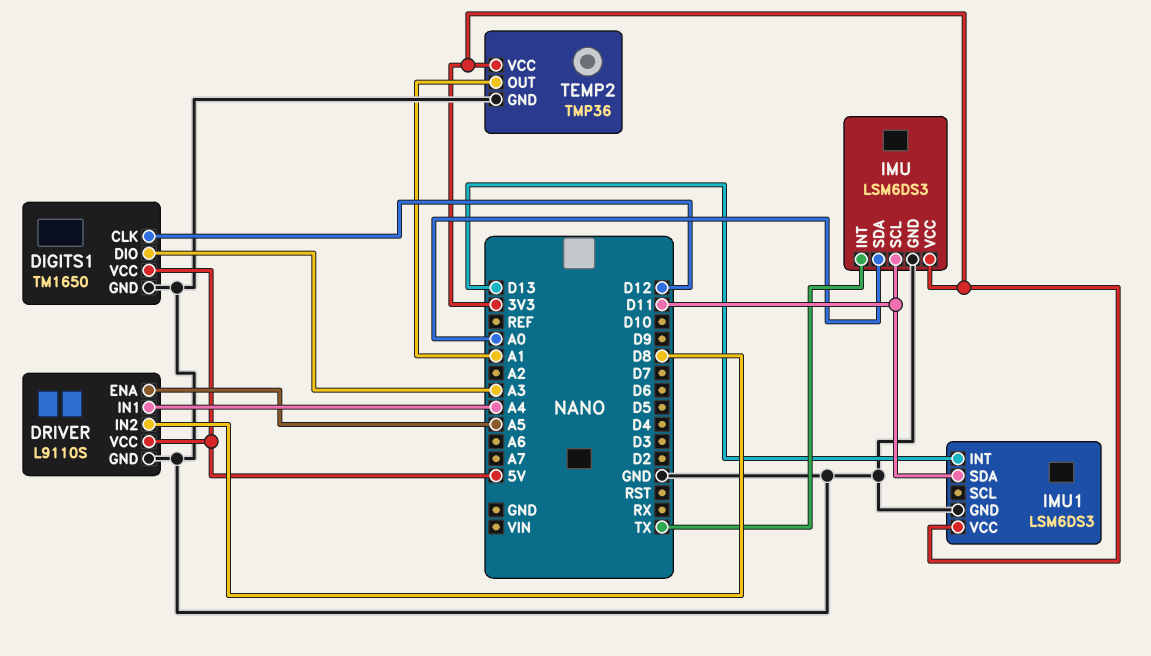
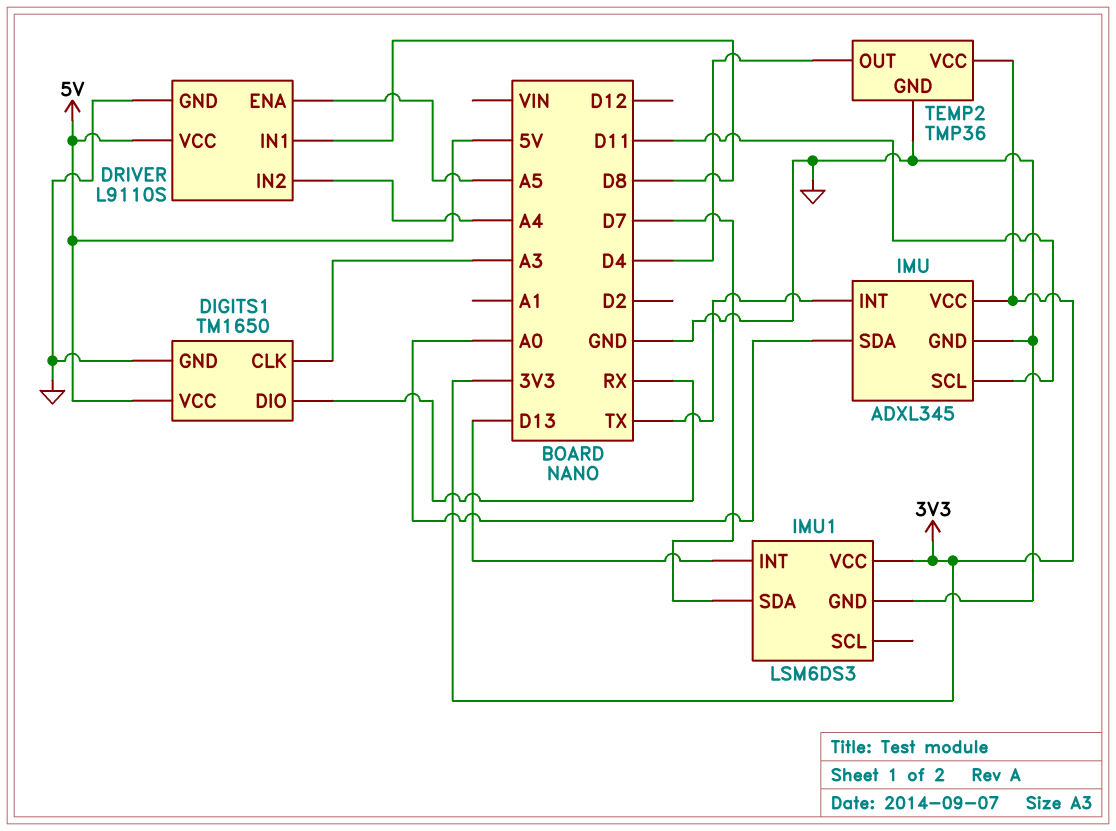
DIGITS1 pin CLK: D12 -> A3
DIGITS1 pin DIO: A3 -> RX
DRIVER pin IN1: A4 -> D8
DRIVER pin IN2: D8 -> A4
IMU: LSM6DS3 -> ADXL345
IMU1 pin SDA: D11 -> D7
TEMP2 pin OUT: A1 -> D4

